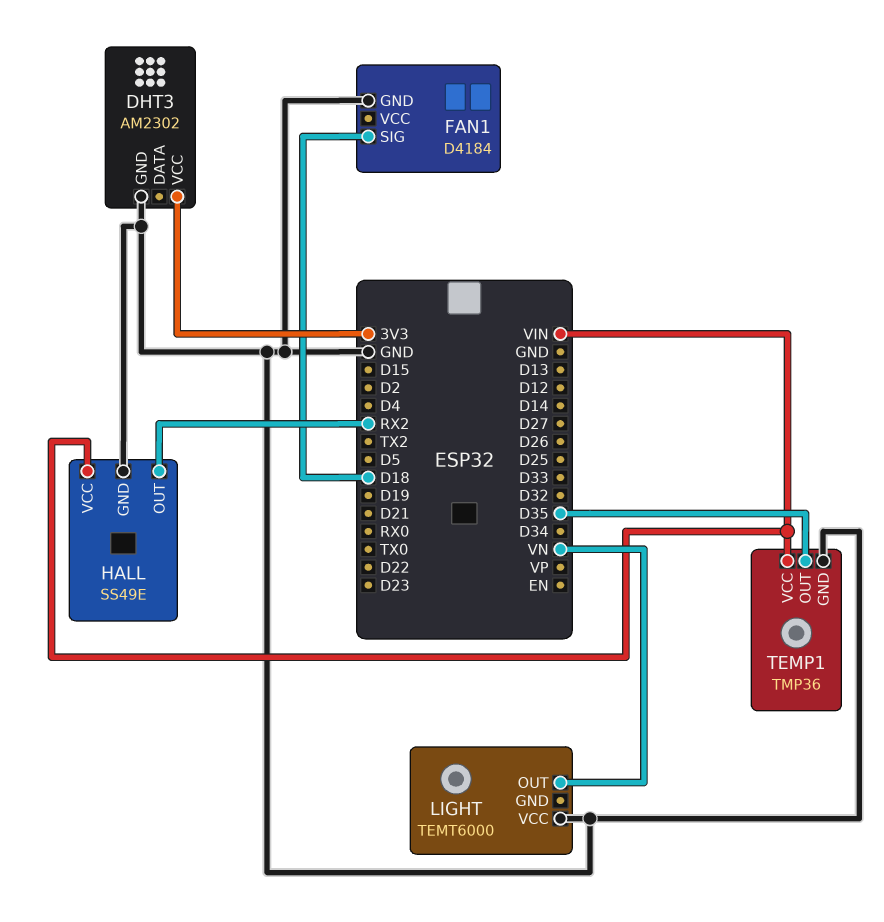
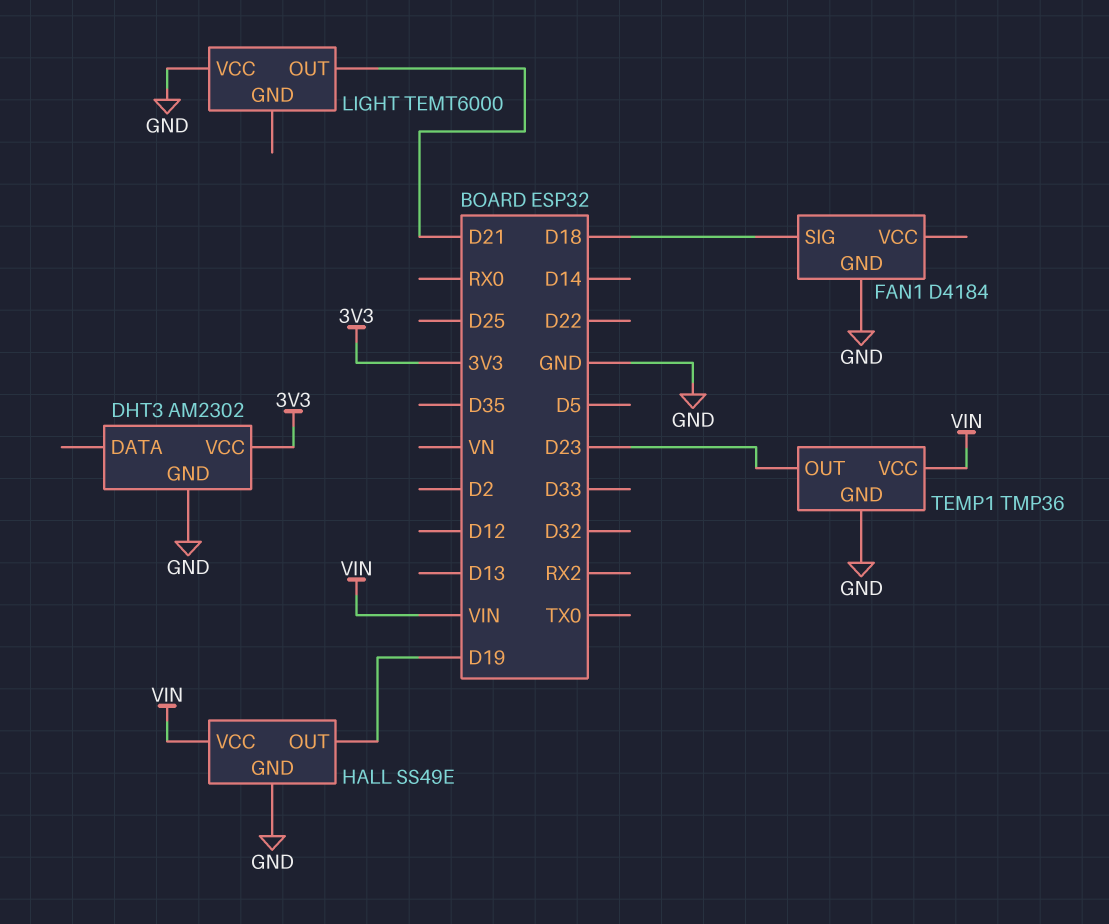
HALL pin OUT: RX2 -> D19
LIGHT pin OUT: VN -> D21
TEMP1 pin OUT: D35 -> D23

